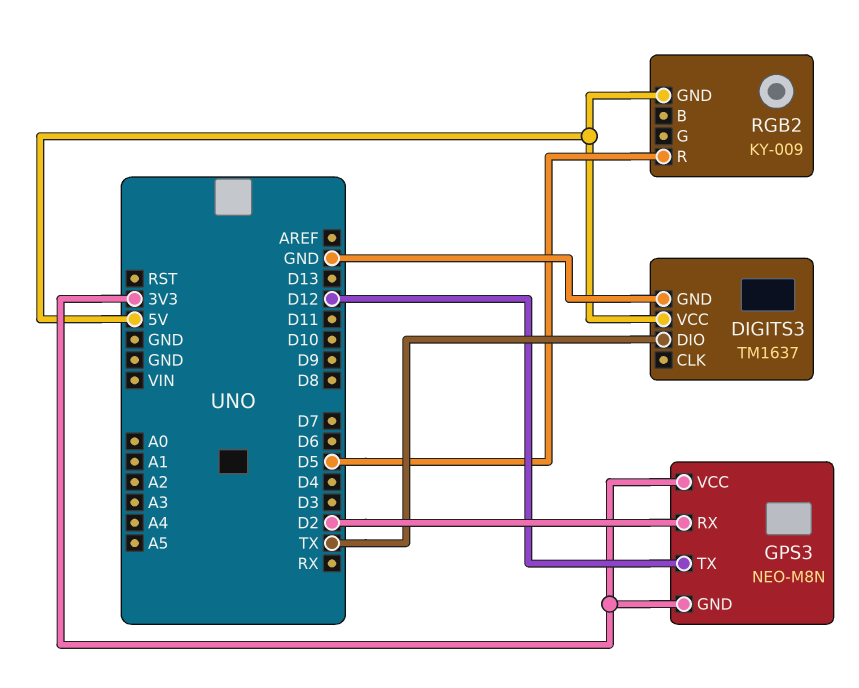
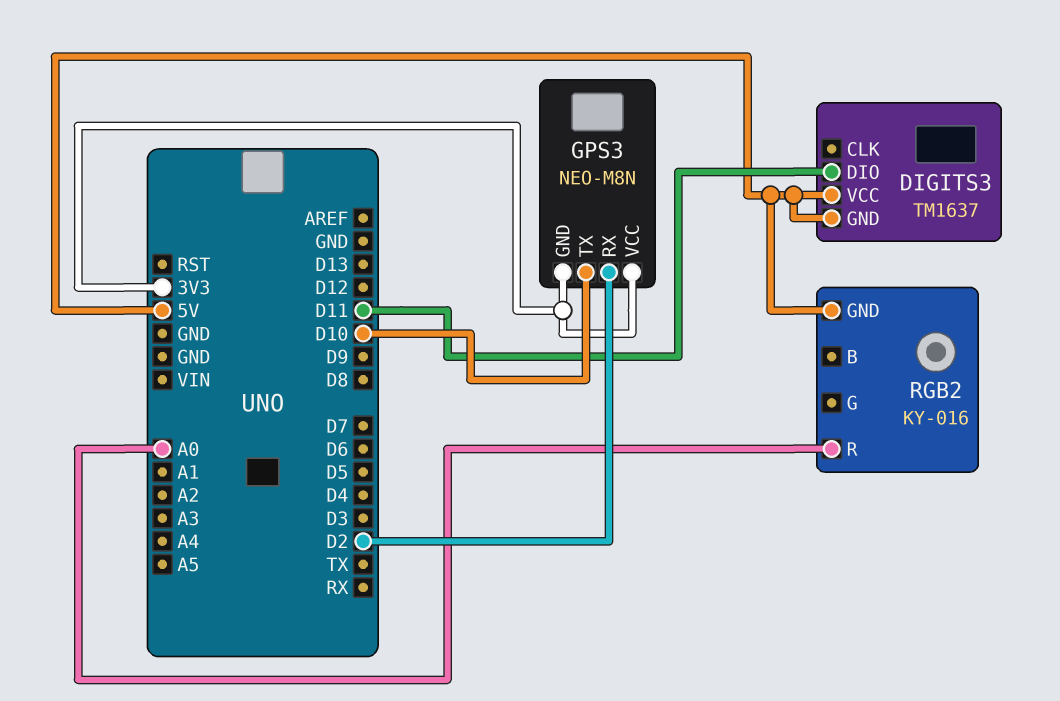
DIGITS3 pin DIO: TX -> D11
DIGITS3 pin GND: GND -> 5V
GPS3 pin TX: D12 -> D10
RGB2: KY-009 -> KY-016
RGB2 pin R: D5 -> A0

